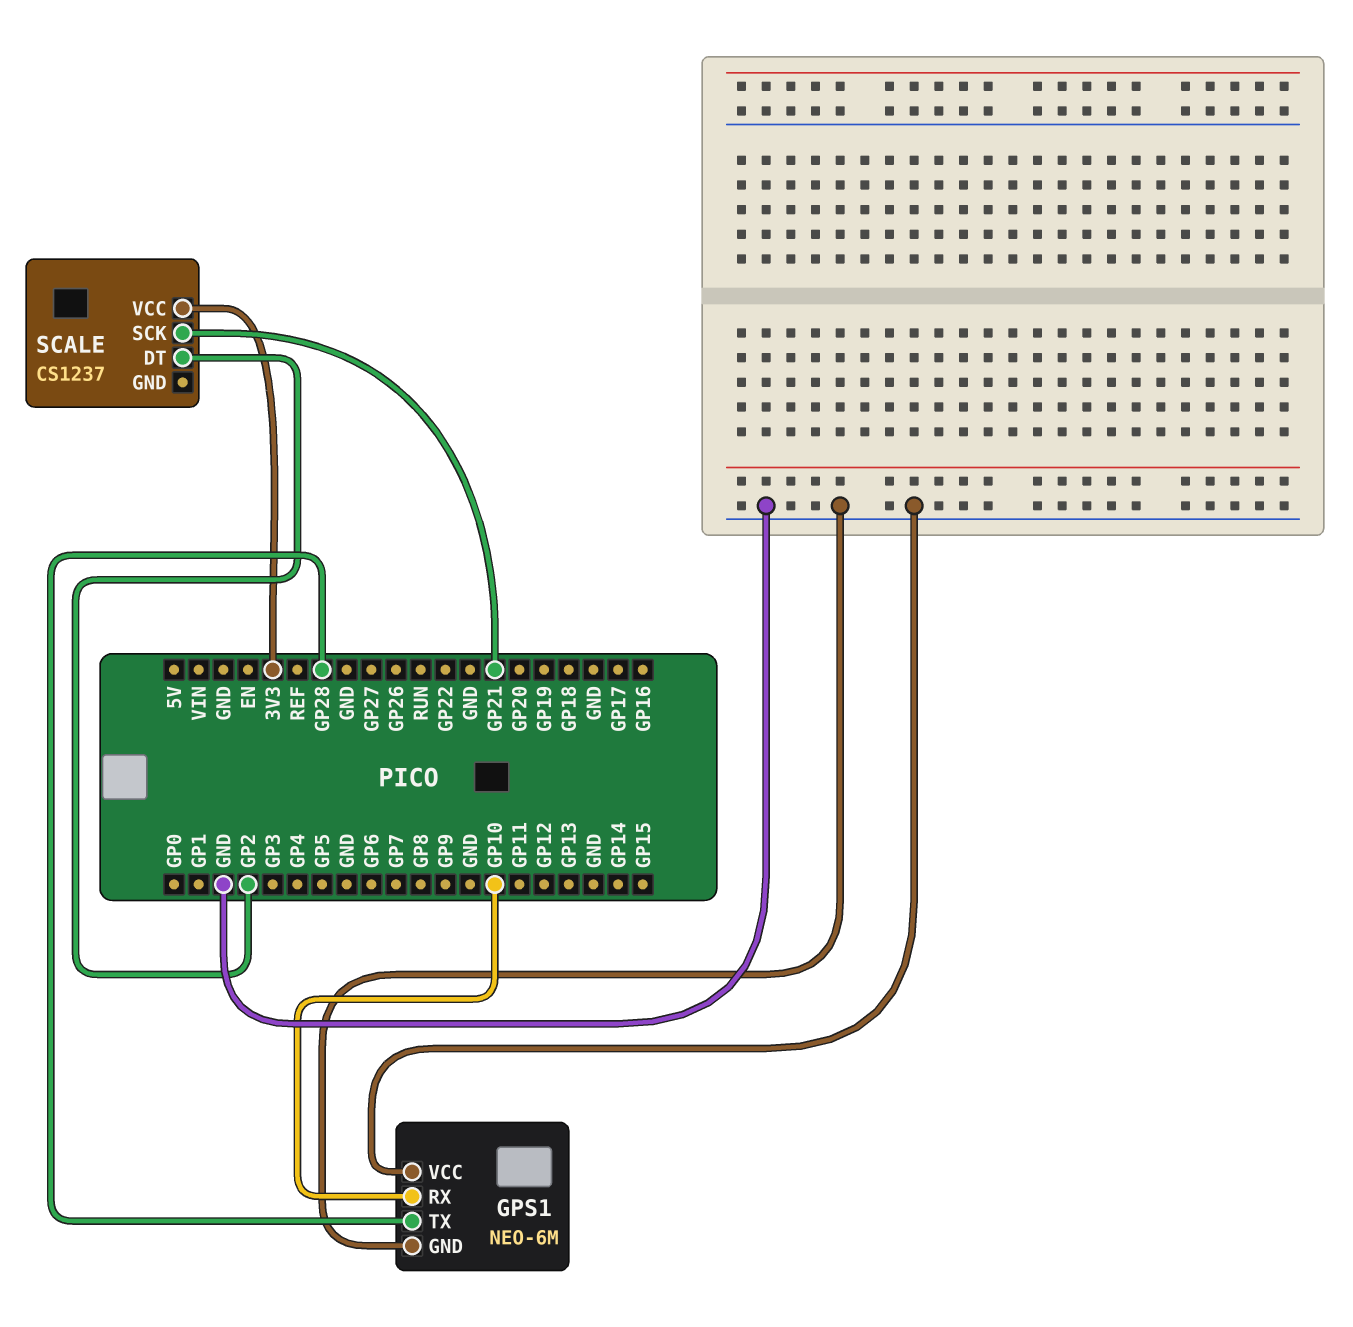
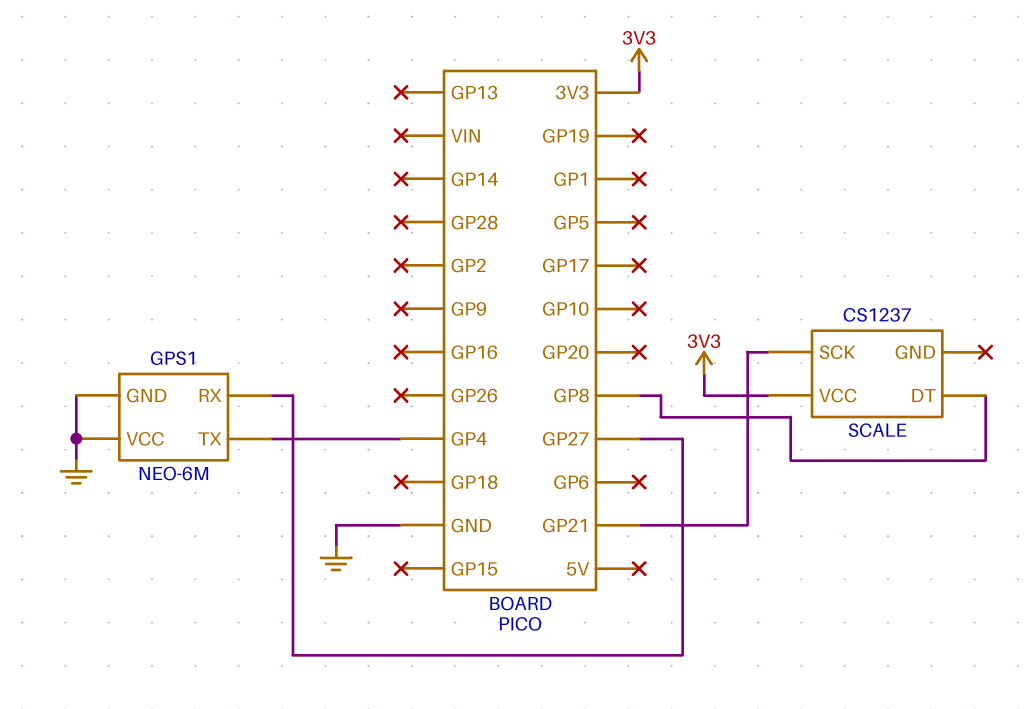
GPS1 pin RX: GP10 -> GP27
GPS1 pin TX: GP28 -> GP4
SCALE pin DT: GP2 -> GP8

